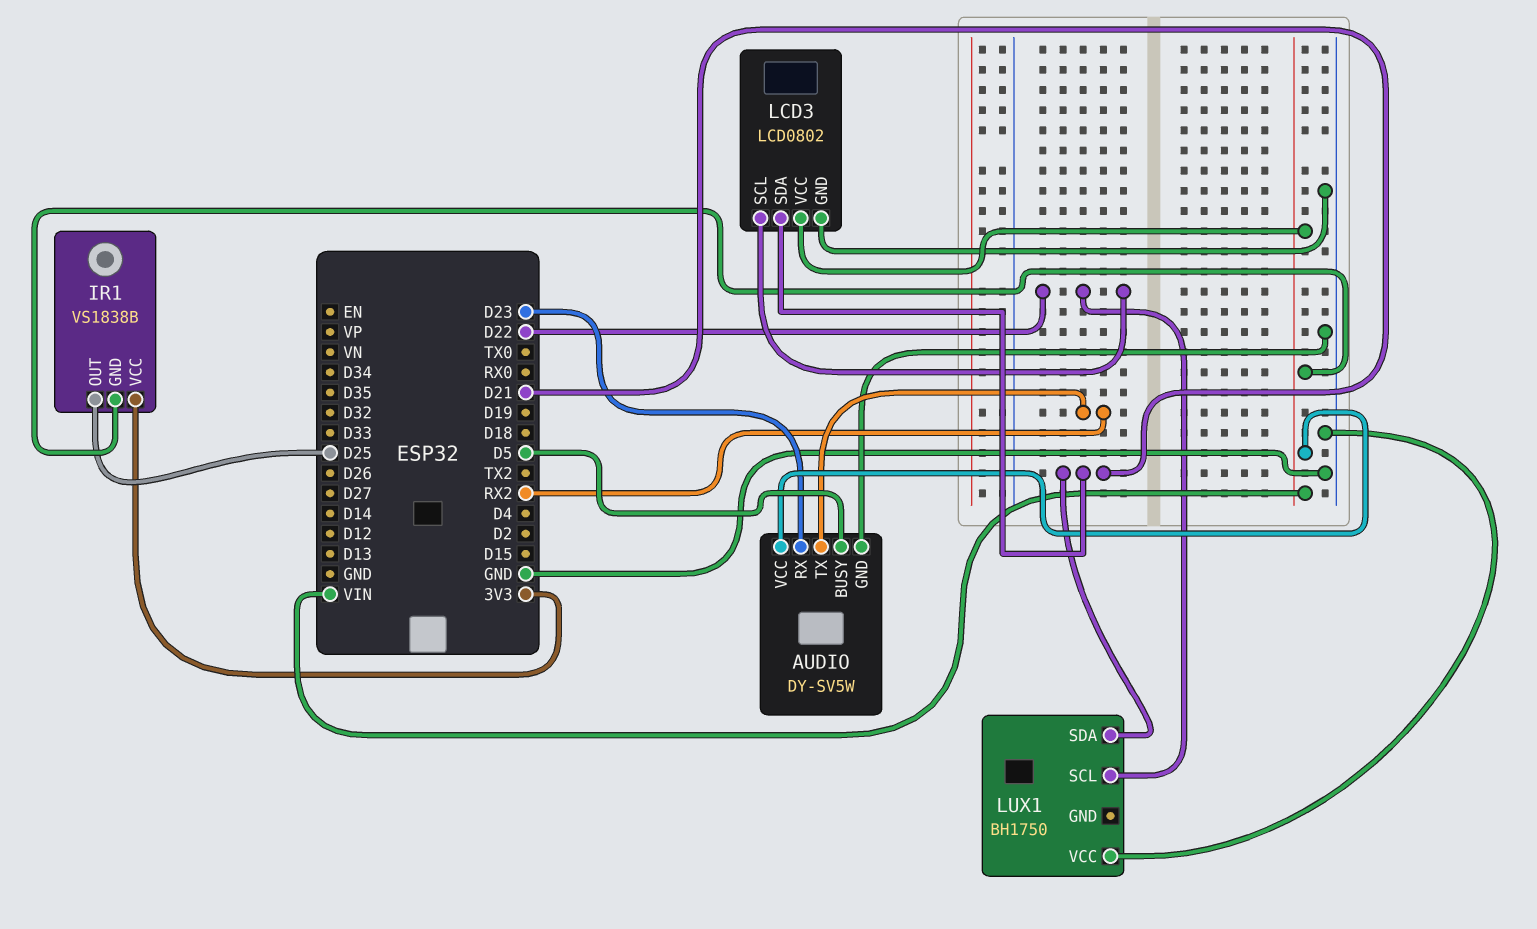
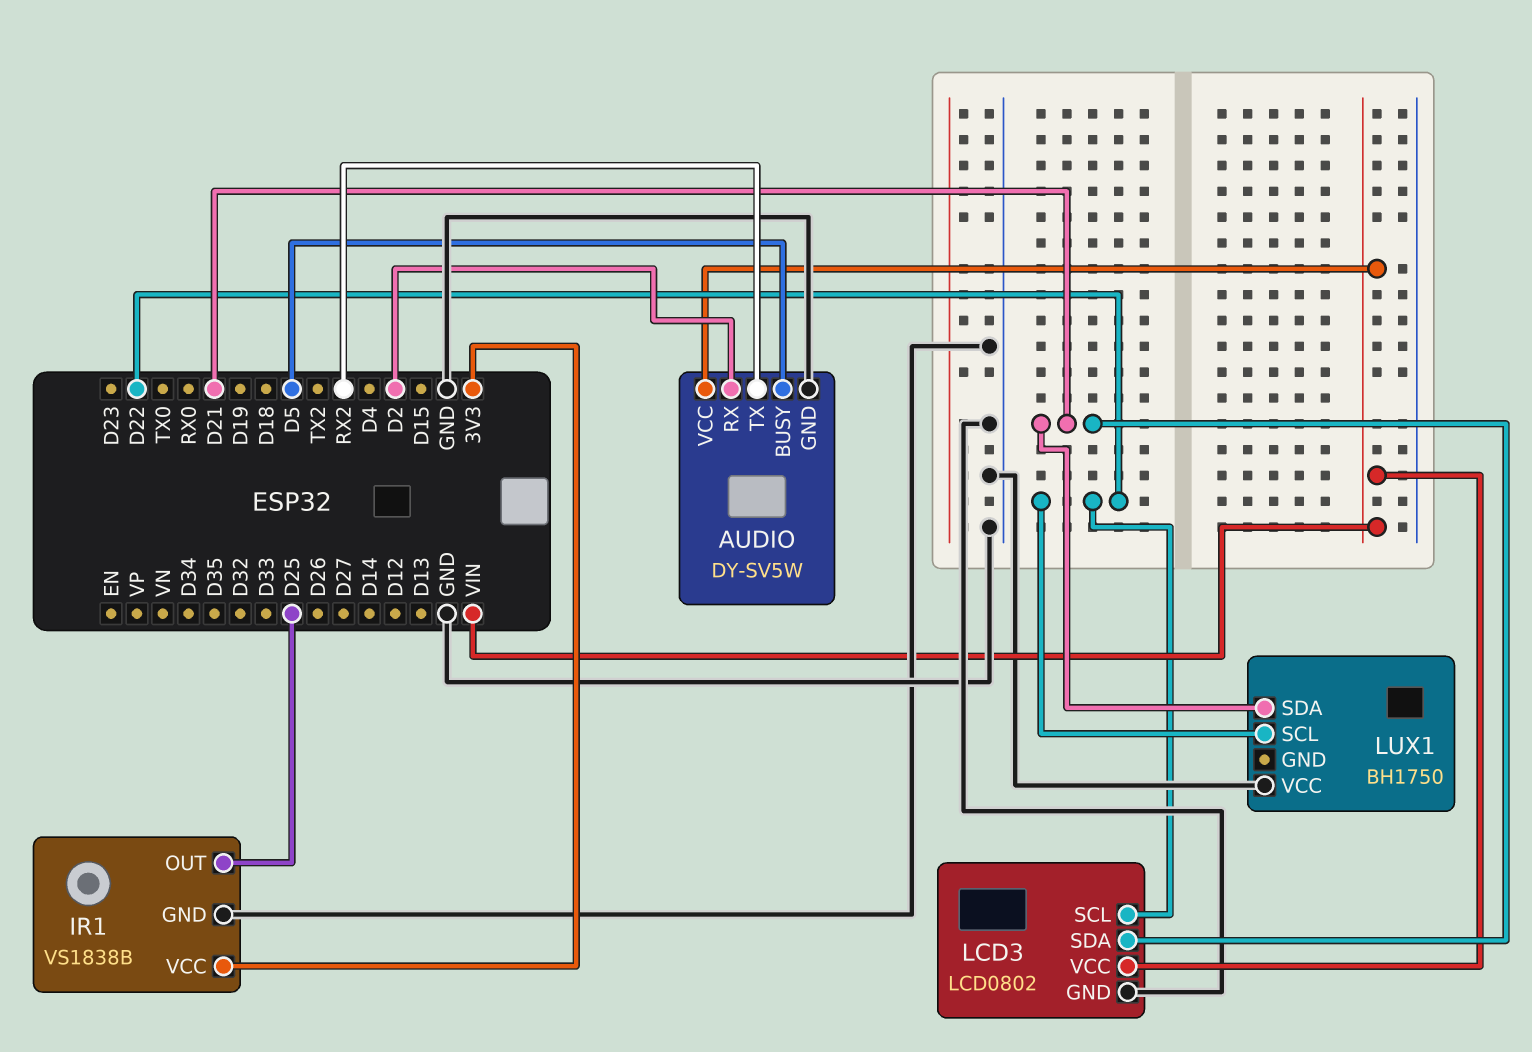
AUDIO pin RX: D23 -> D2
IR1 pin GND: VIN -> GND

